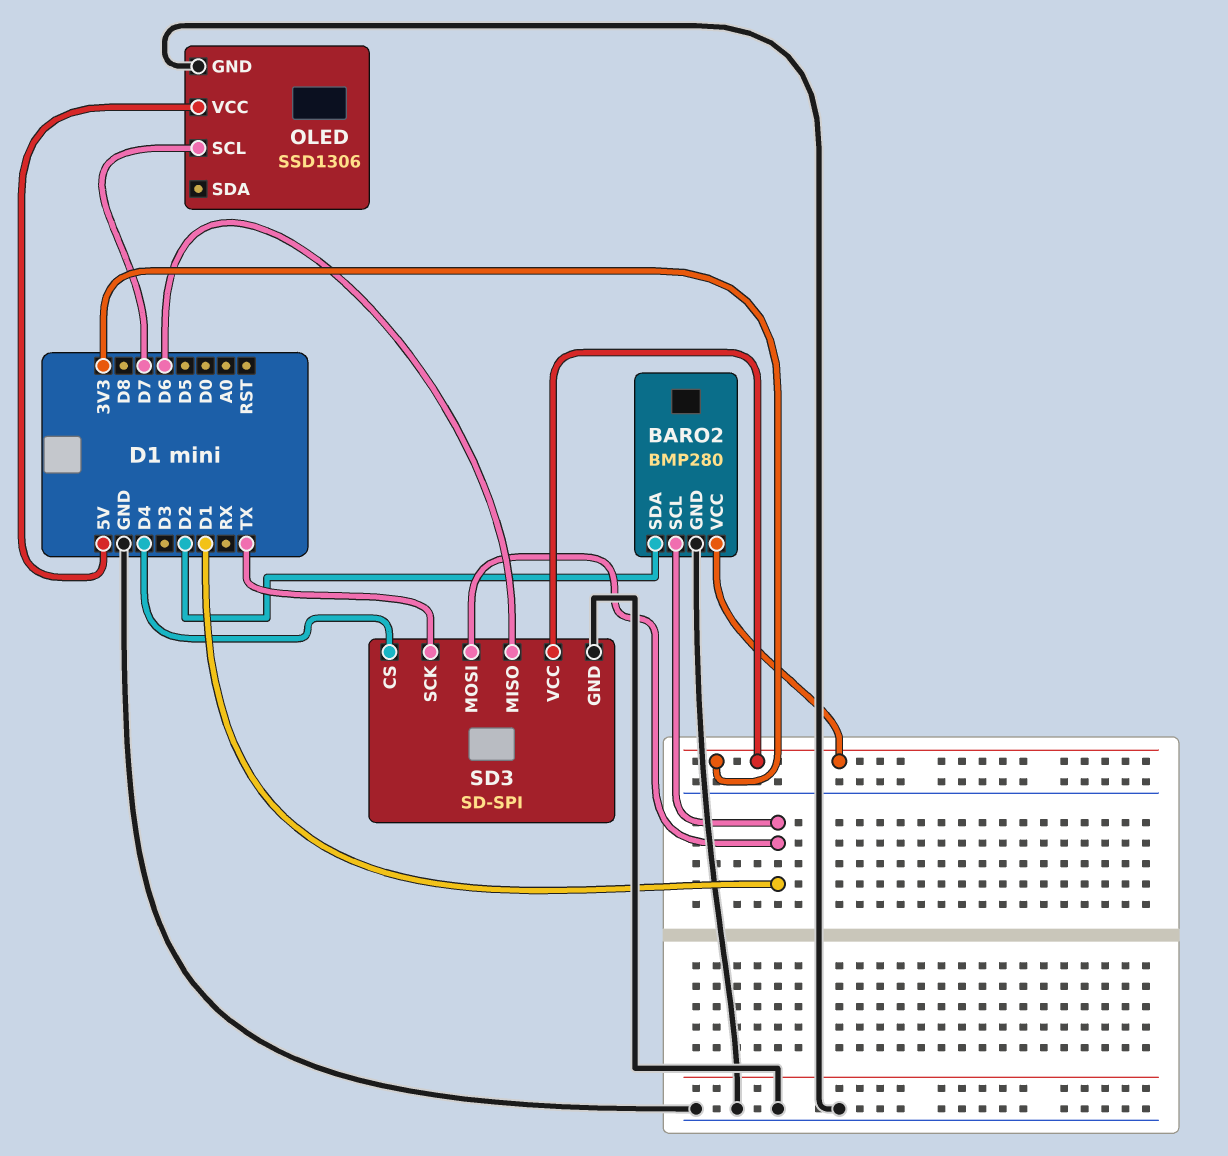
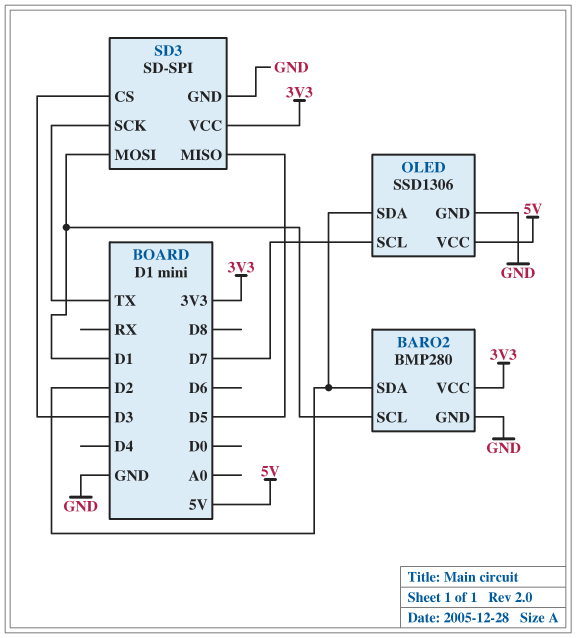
OLED pin SDA: none -> D2
SD3 pin CS: D4 -> D3
SD3 pin MISO: D6 -> D5

